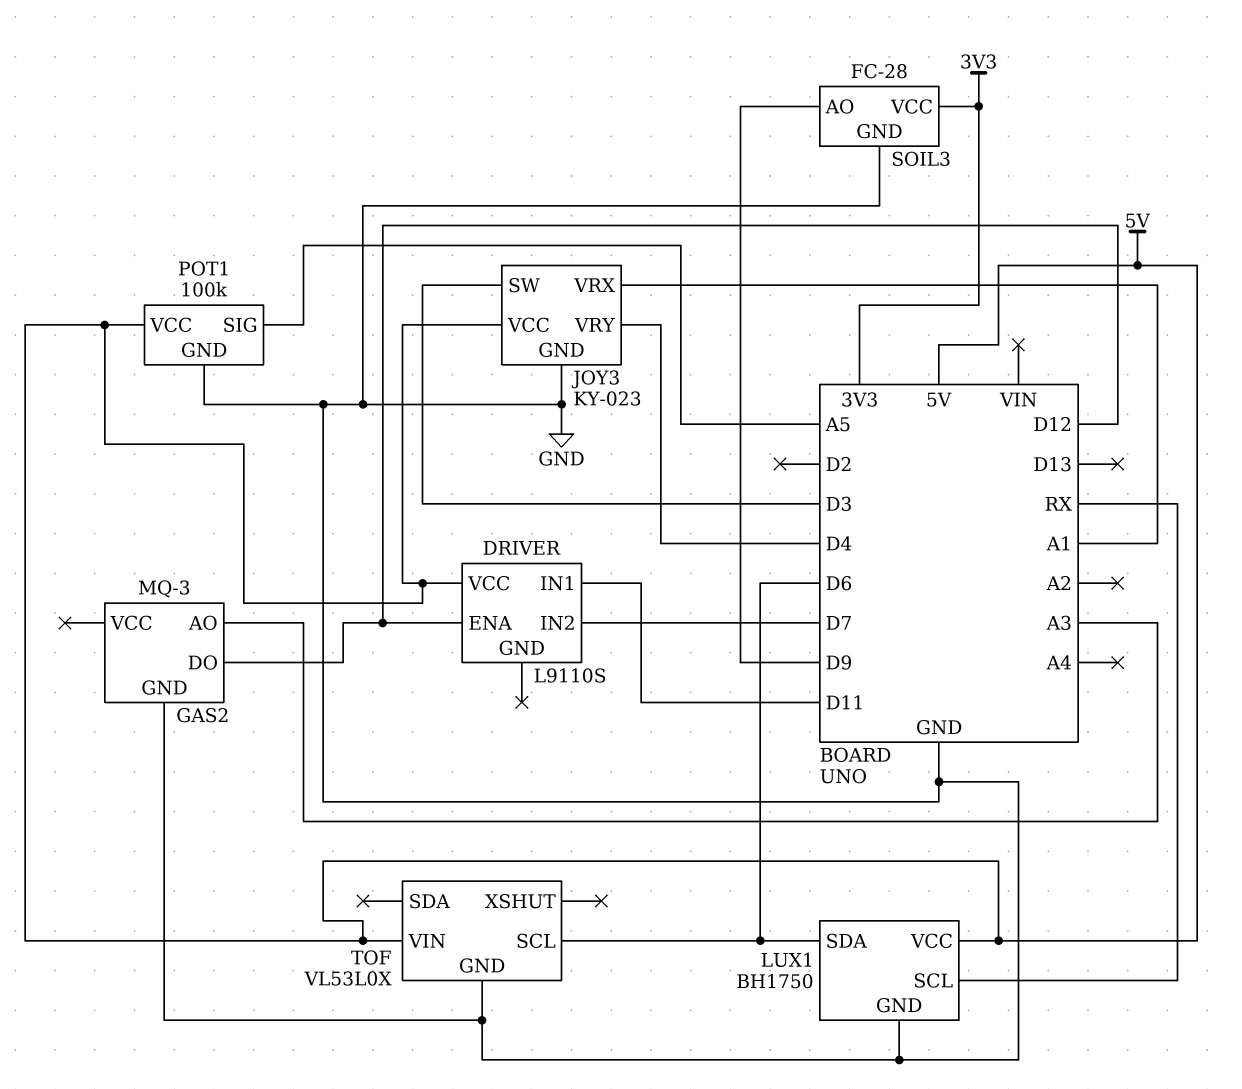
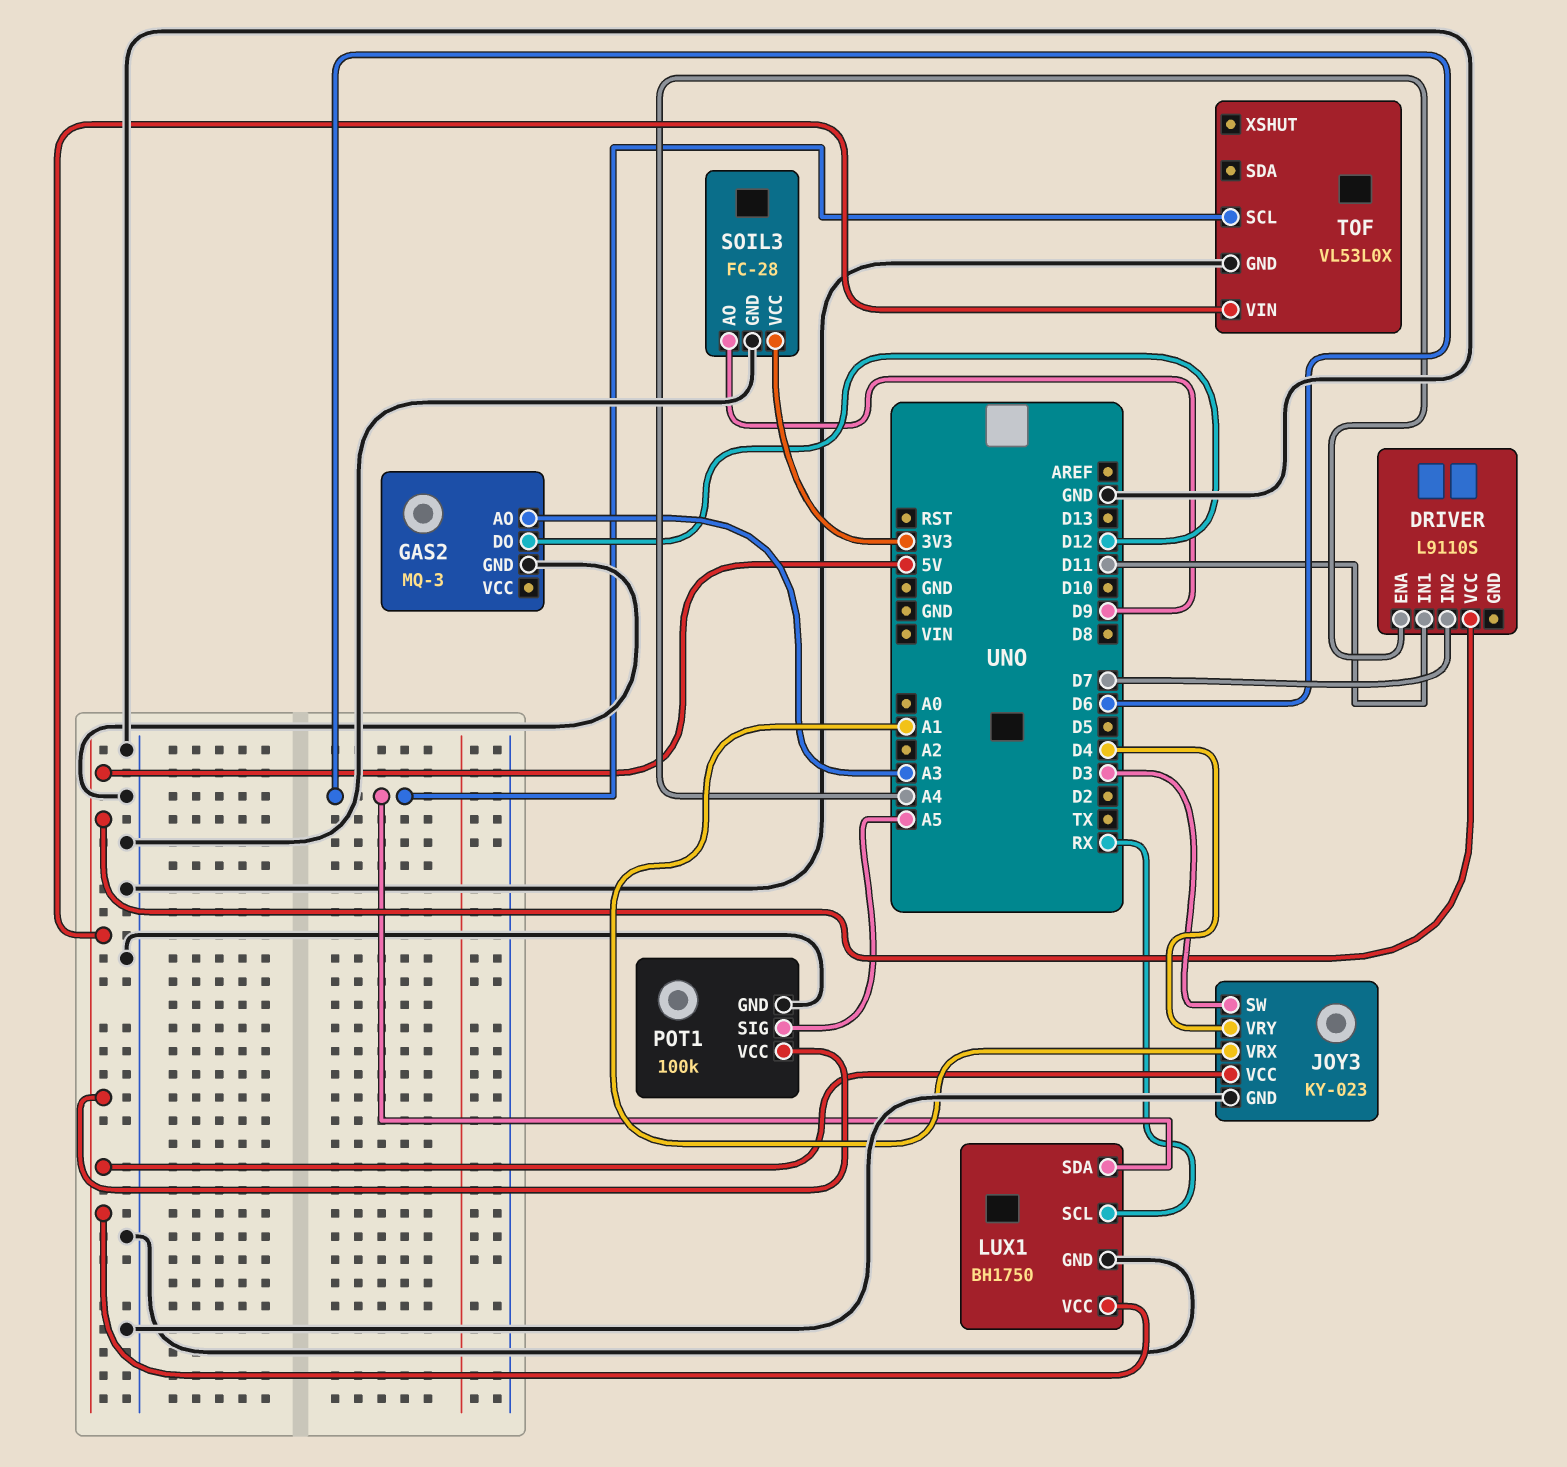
DRIVER pin ENA: D12 -> A4

